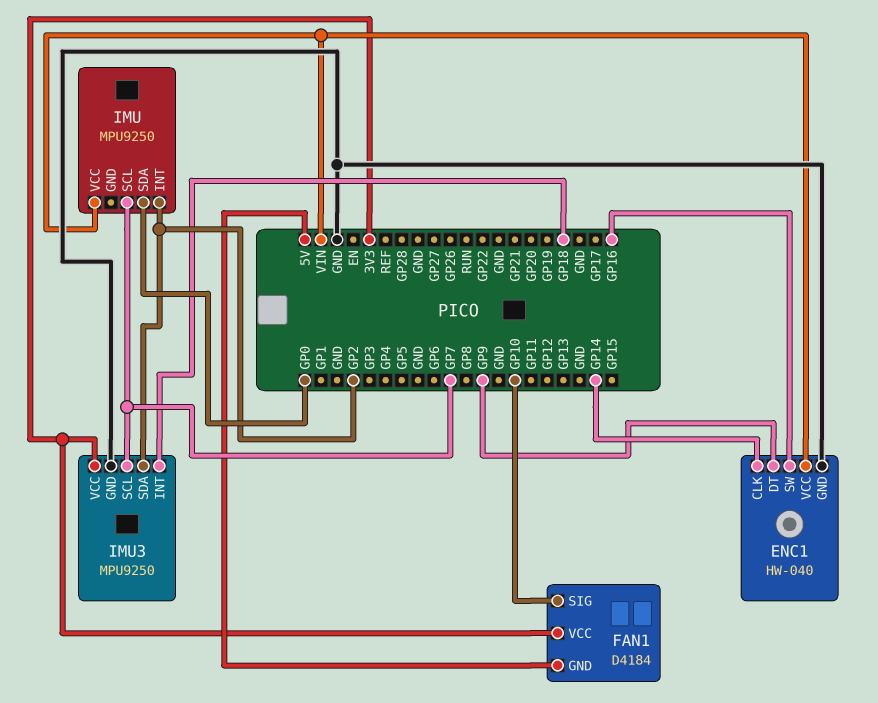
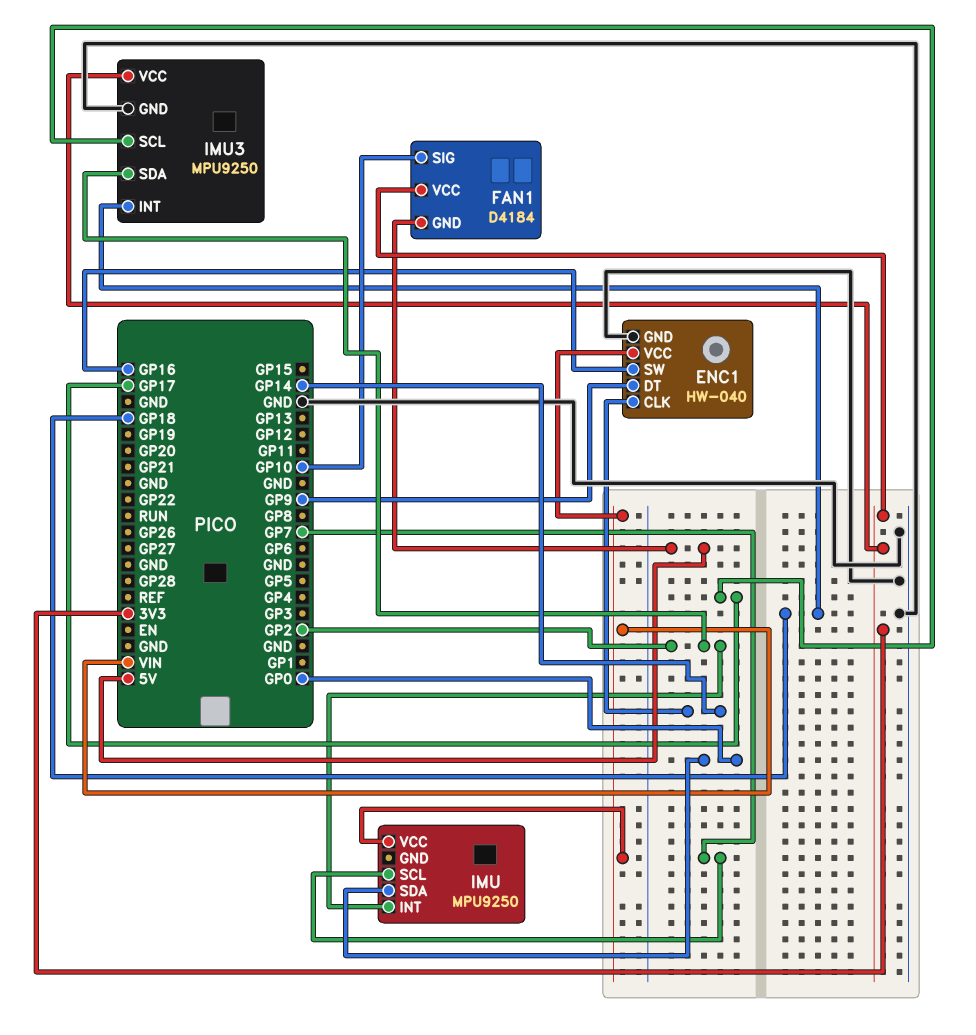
IMU3 pin SCL: GP7 -> GP17

